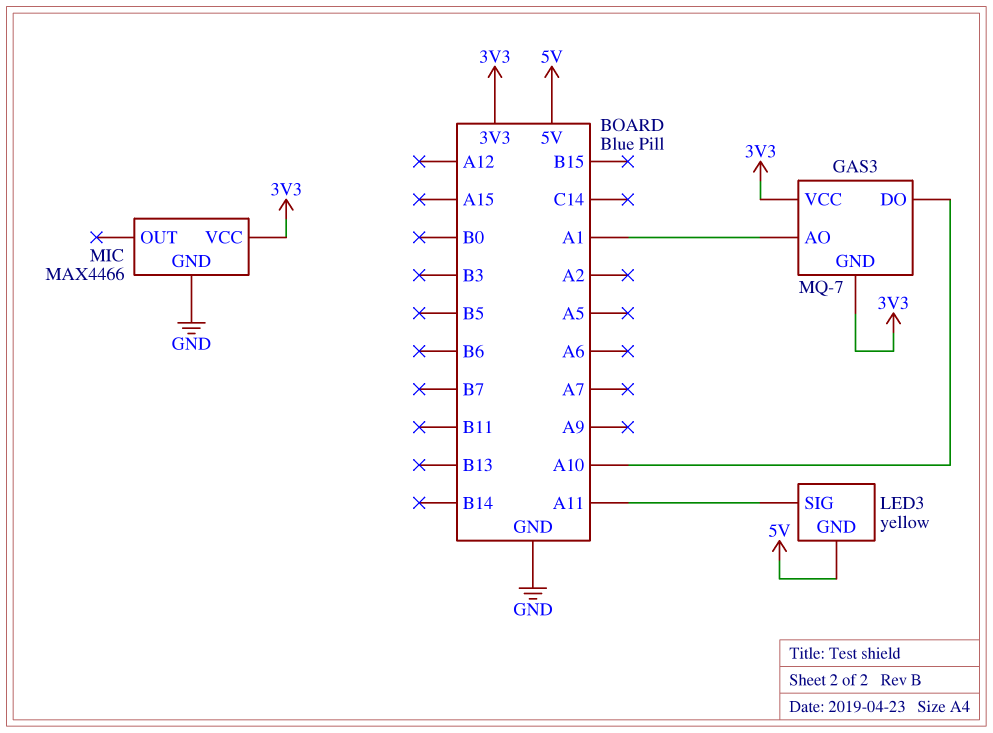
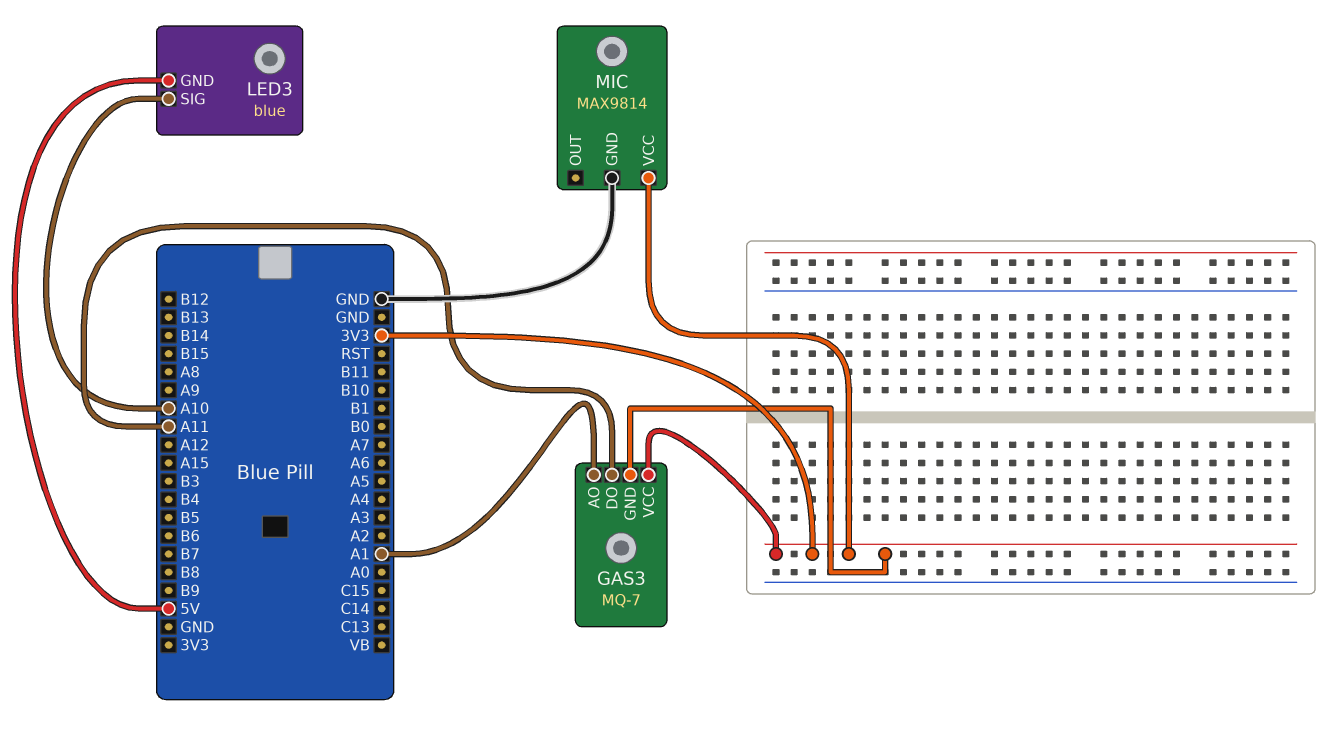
GAS3 pin DO: A10 -> A11
LED3: yellow -> blue
LED3 pin SIG: A11 -> A10
MIC: MAX4466 -> MAX9814

